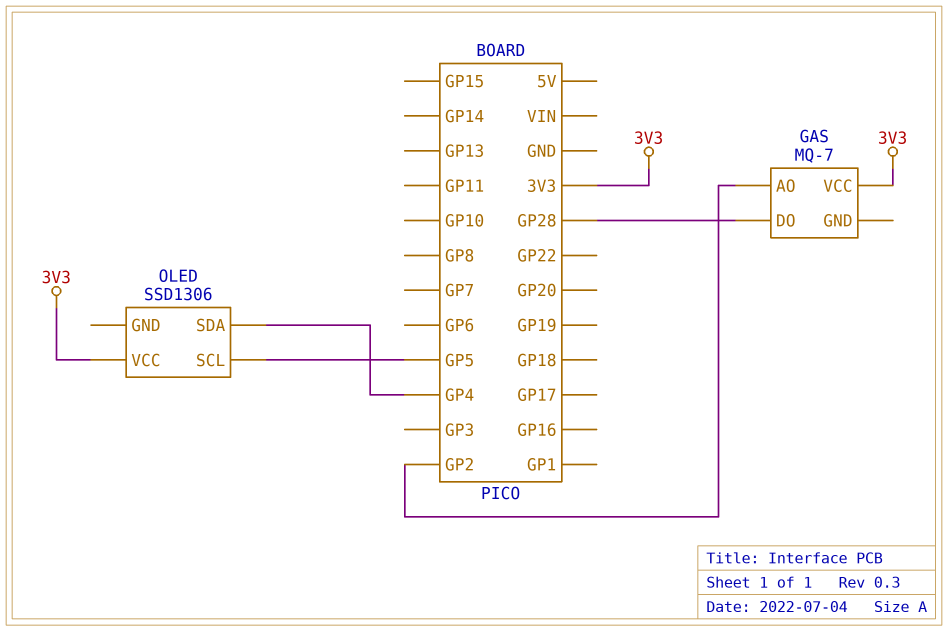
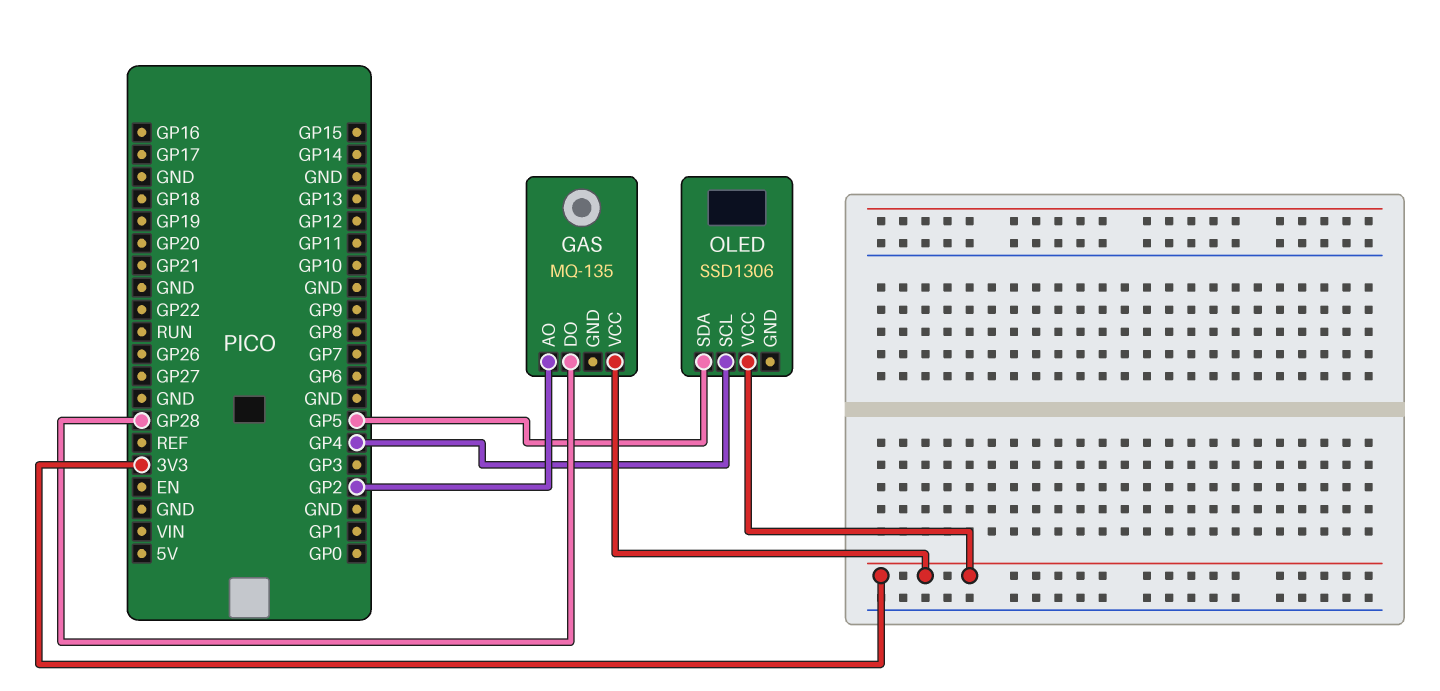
GAS: MQ-7 -> MQ-135
OLED pin SCL: GP5 -> GP4
OLED pin SDA: GP4 -> GP5

